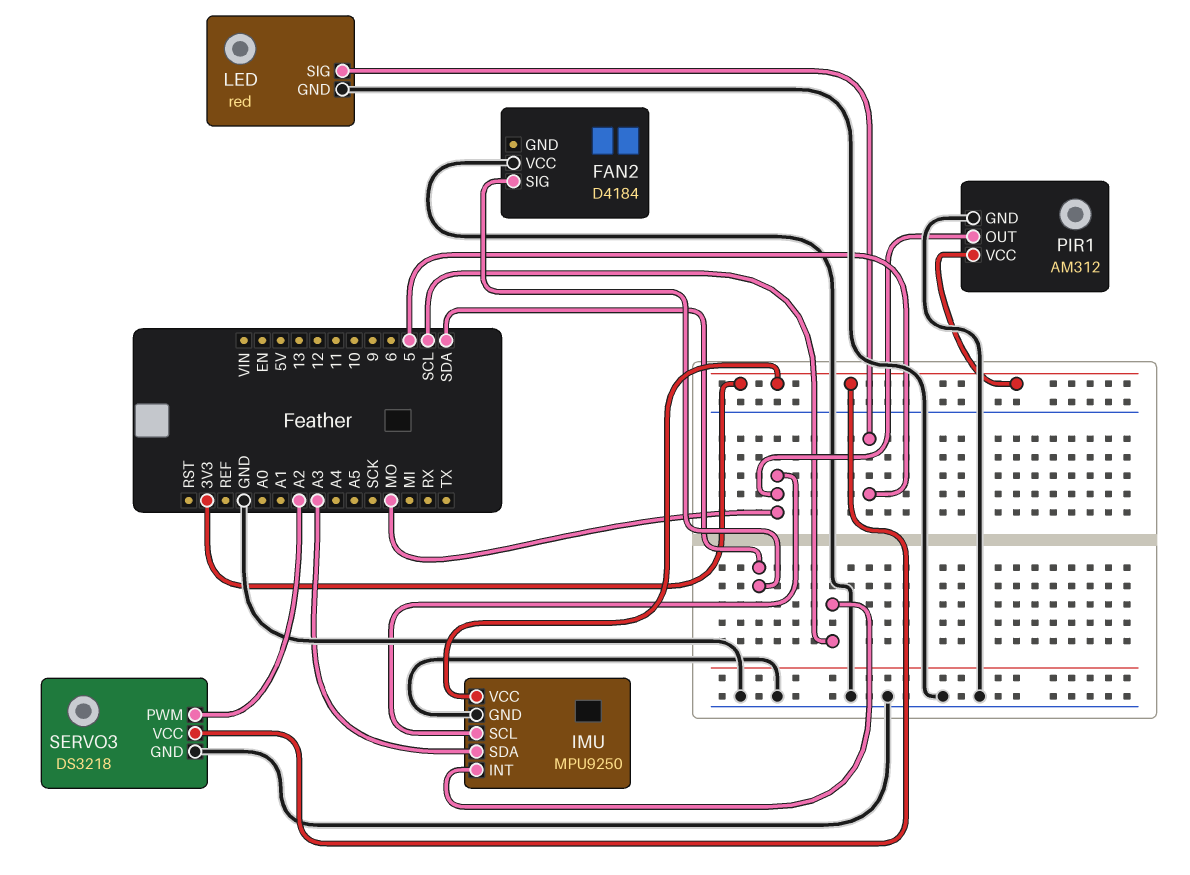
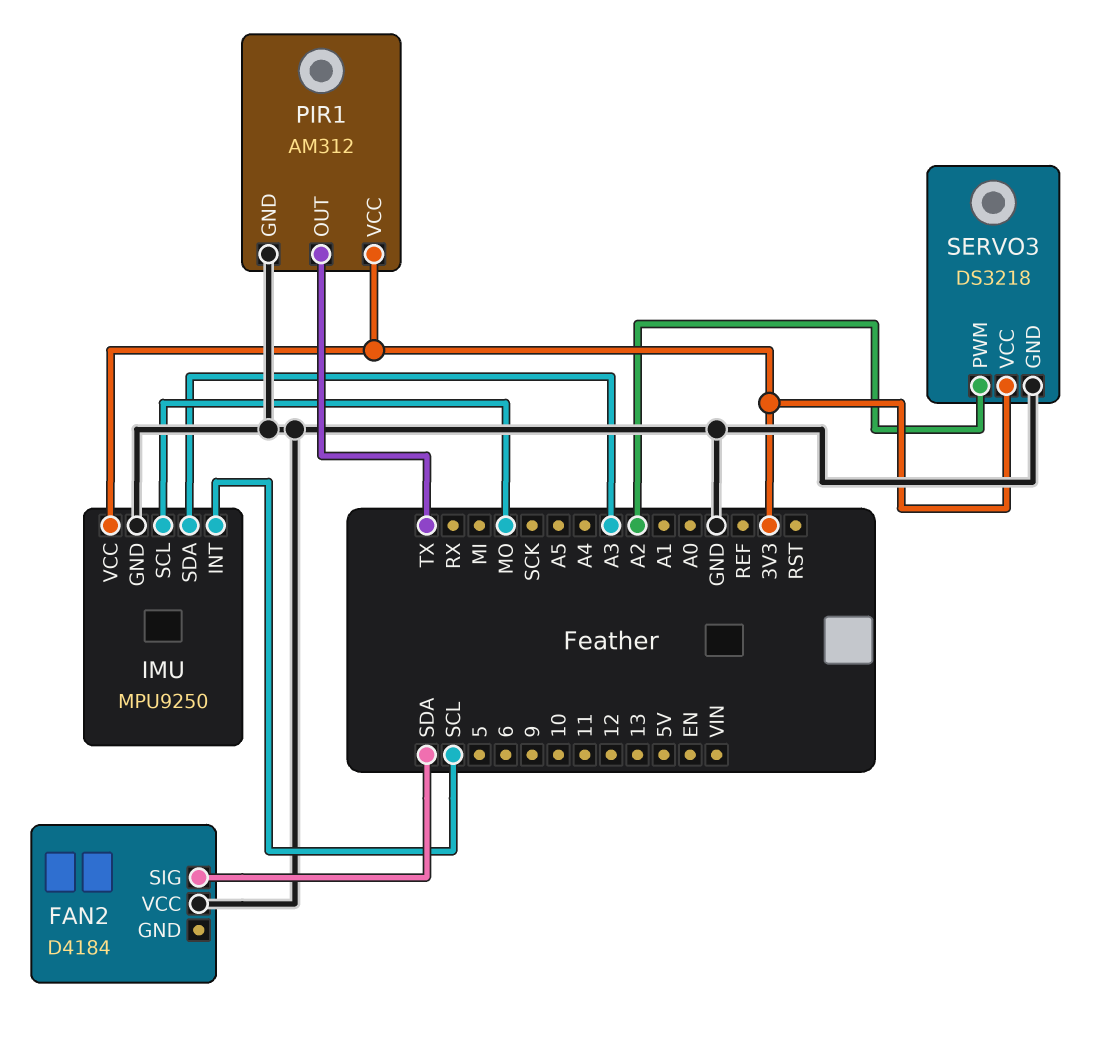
LED: red -> none
LED pin GND: GND -> none
LED pin SIG: 5 -> none
PIR1 pin OUT: MO -> TX

